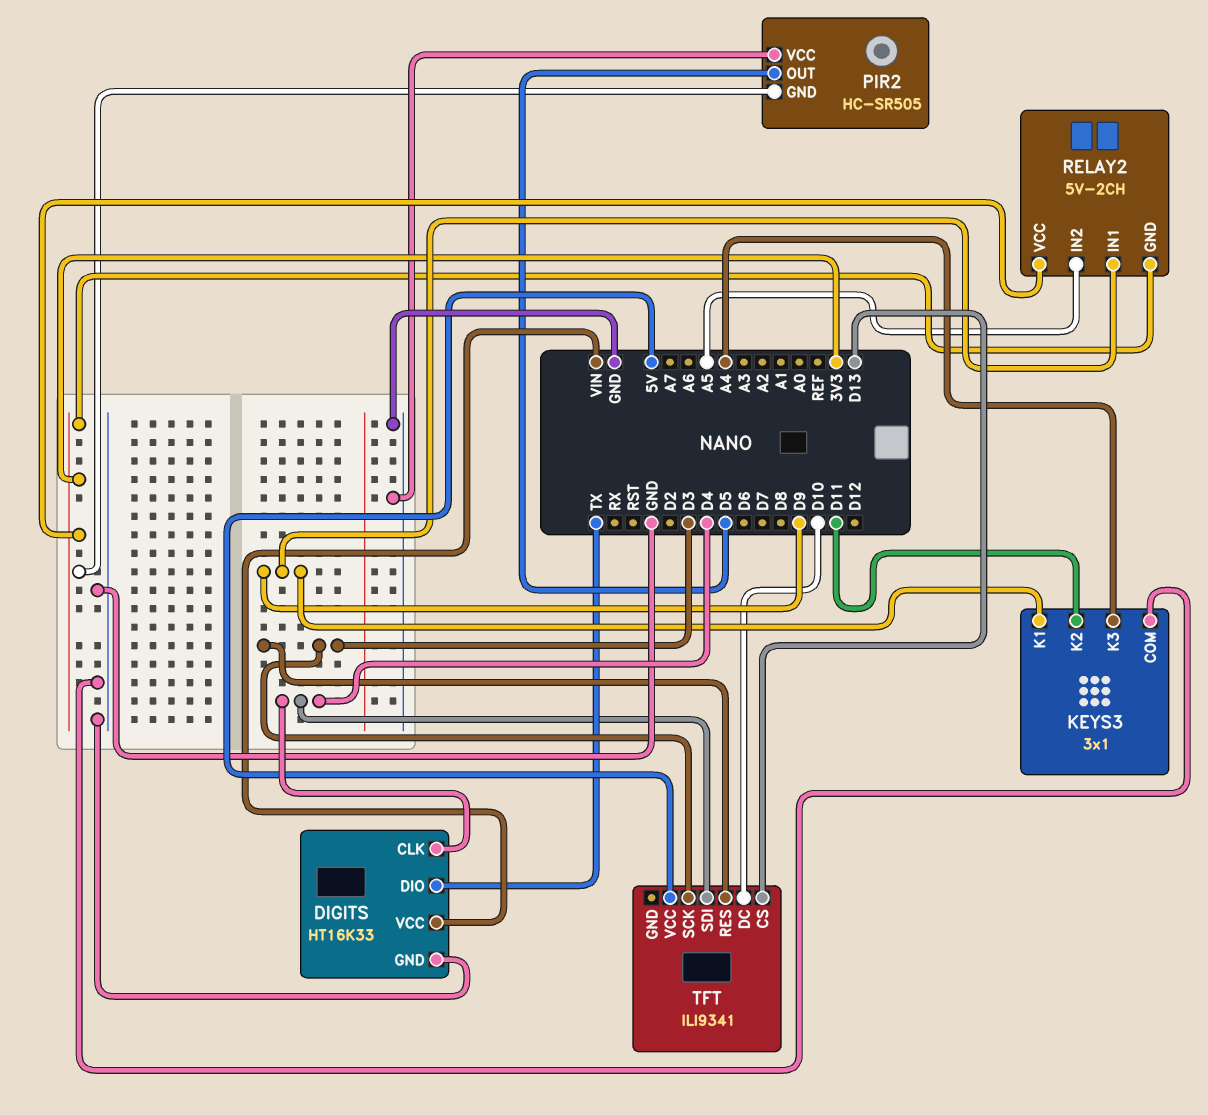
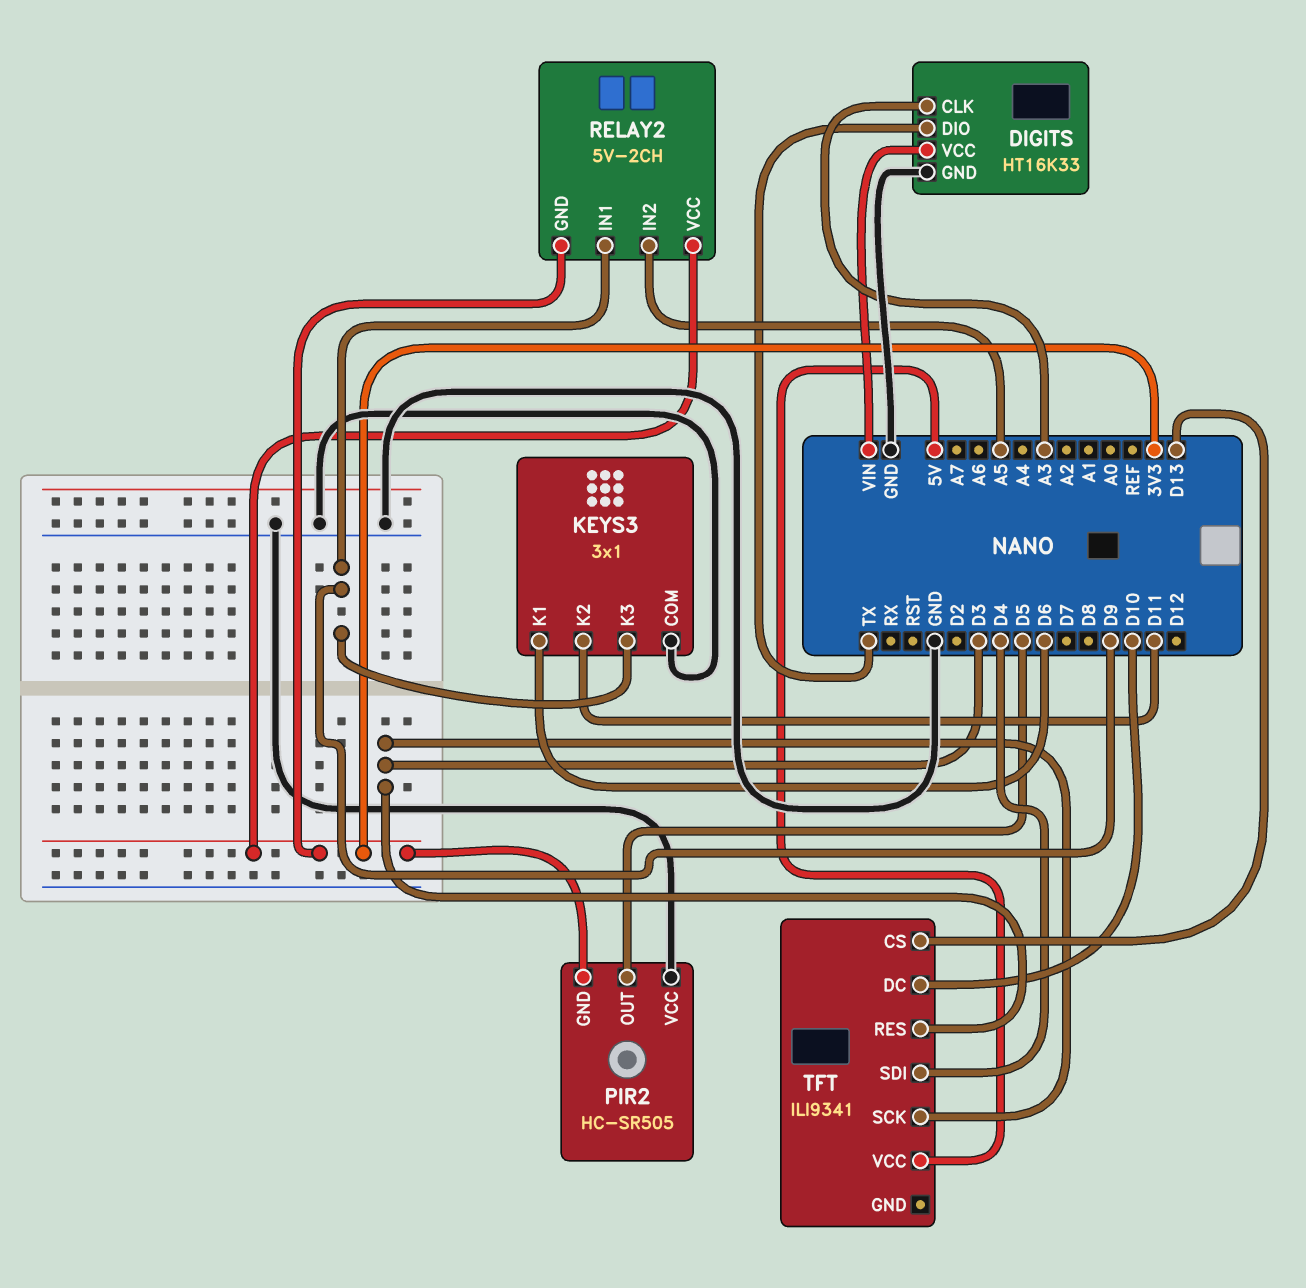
DIGITS pin CLK: D4 -> A3
KEYS3 pin K1: D9 -> D6
KEYS3 pin K3: A4 -> D9

